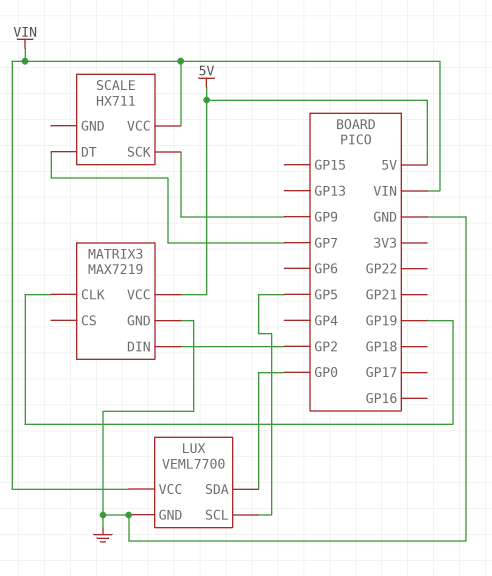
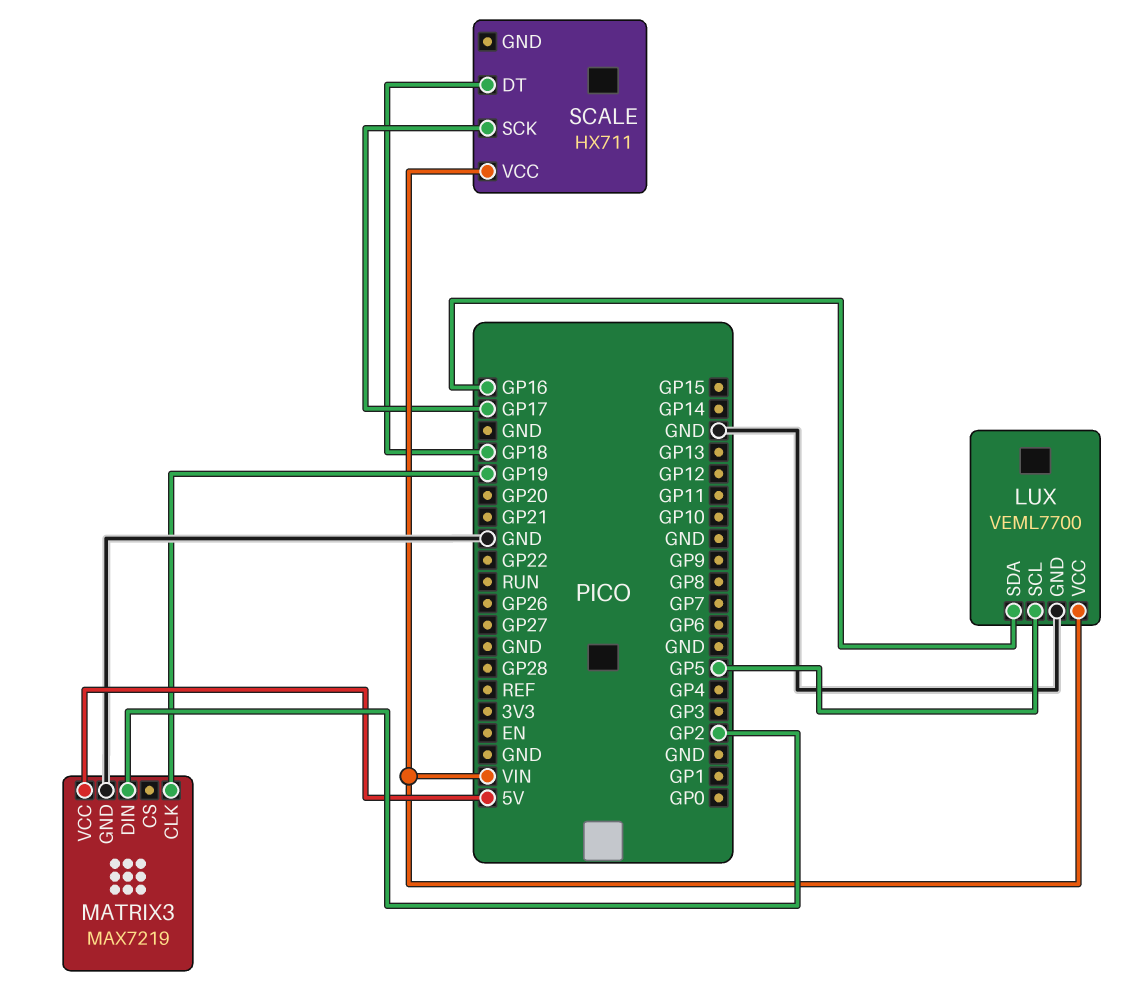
LUX pin SDA: GP0 -> GP16
SCALE pin DT: GP7 -> GP18
SCALE pin SCK: GP9 -> GP17

